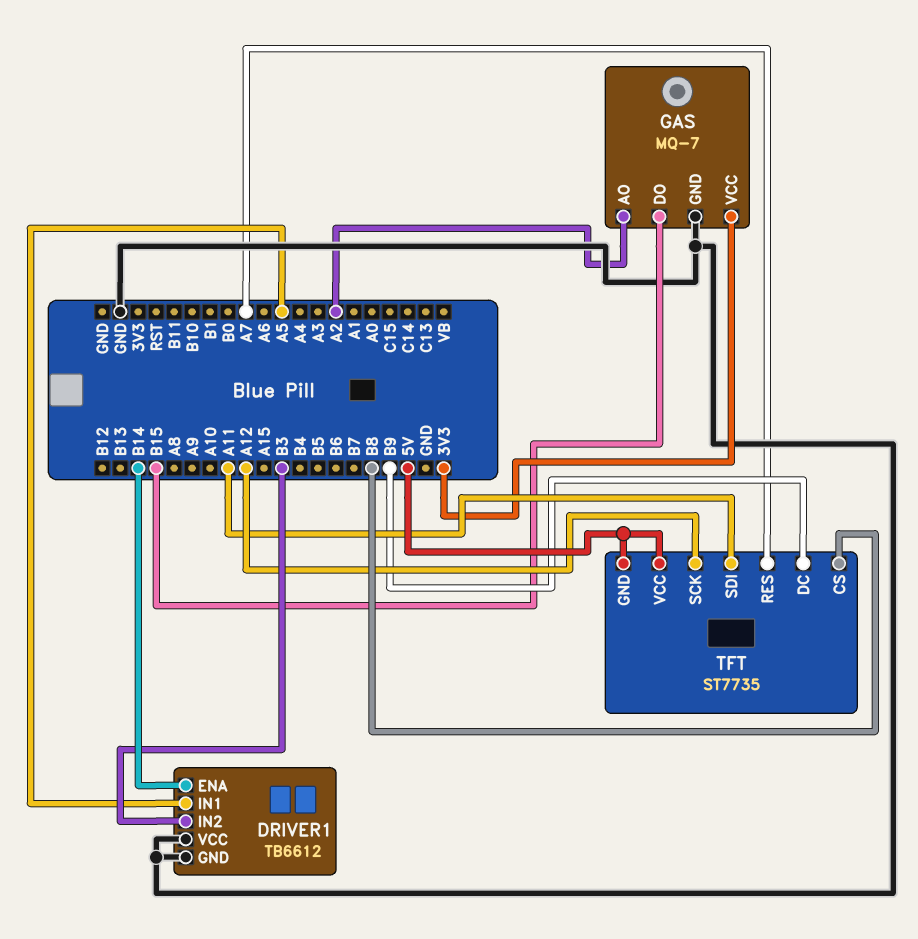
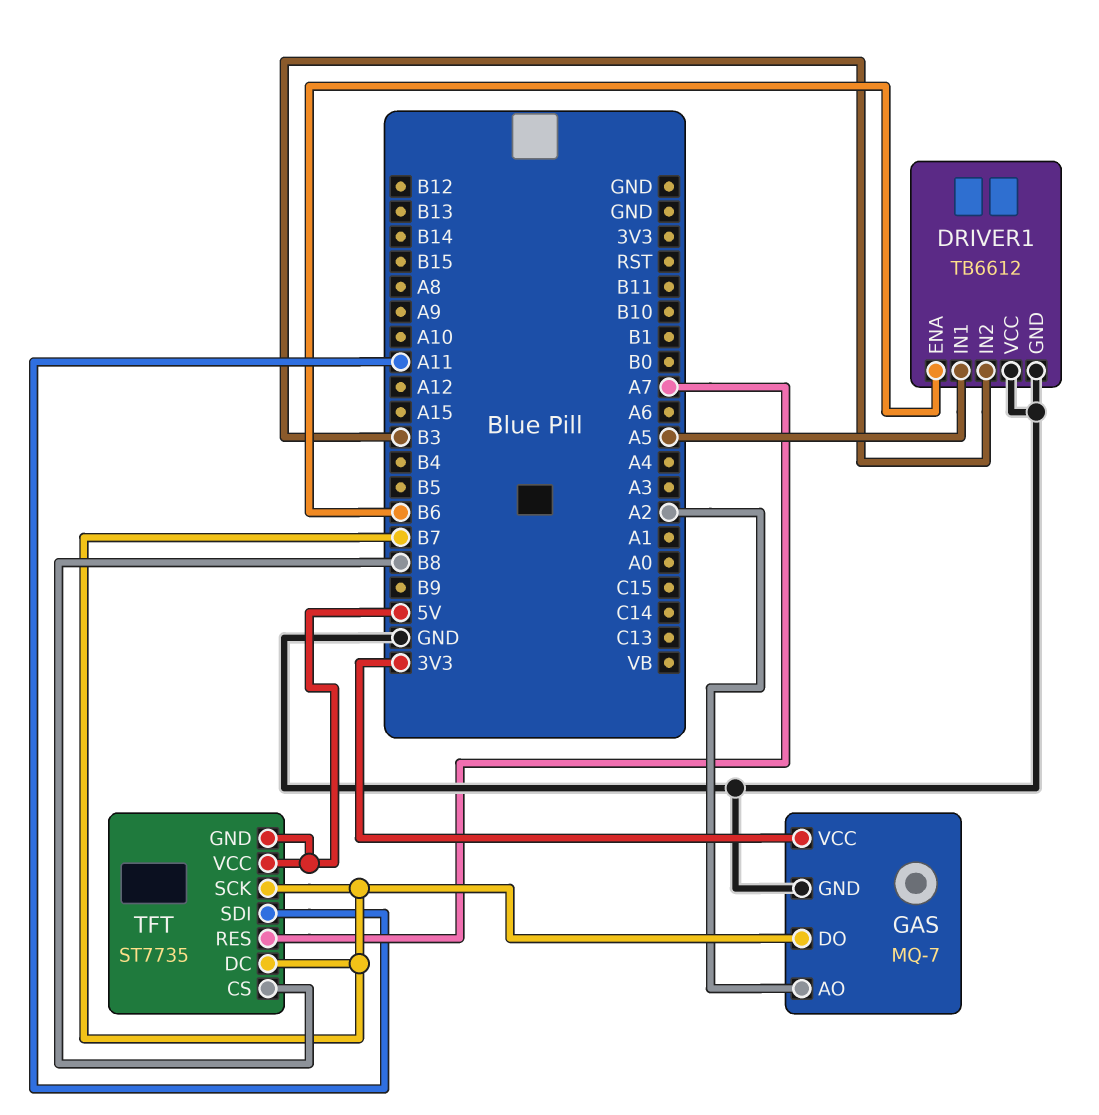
DRIVER1 pin ENA: B14 -> B6
GAS pin DO: B15 -> B7
TFT pin DC: B9 -> B7
TFT pin SCK: A12 -> B7

